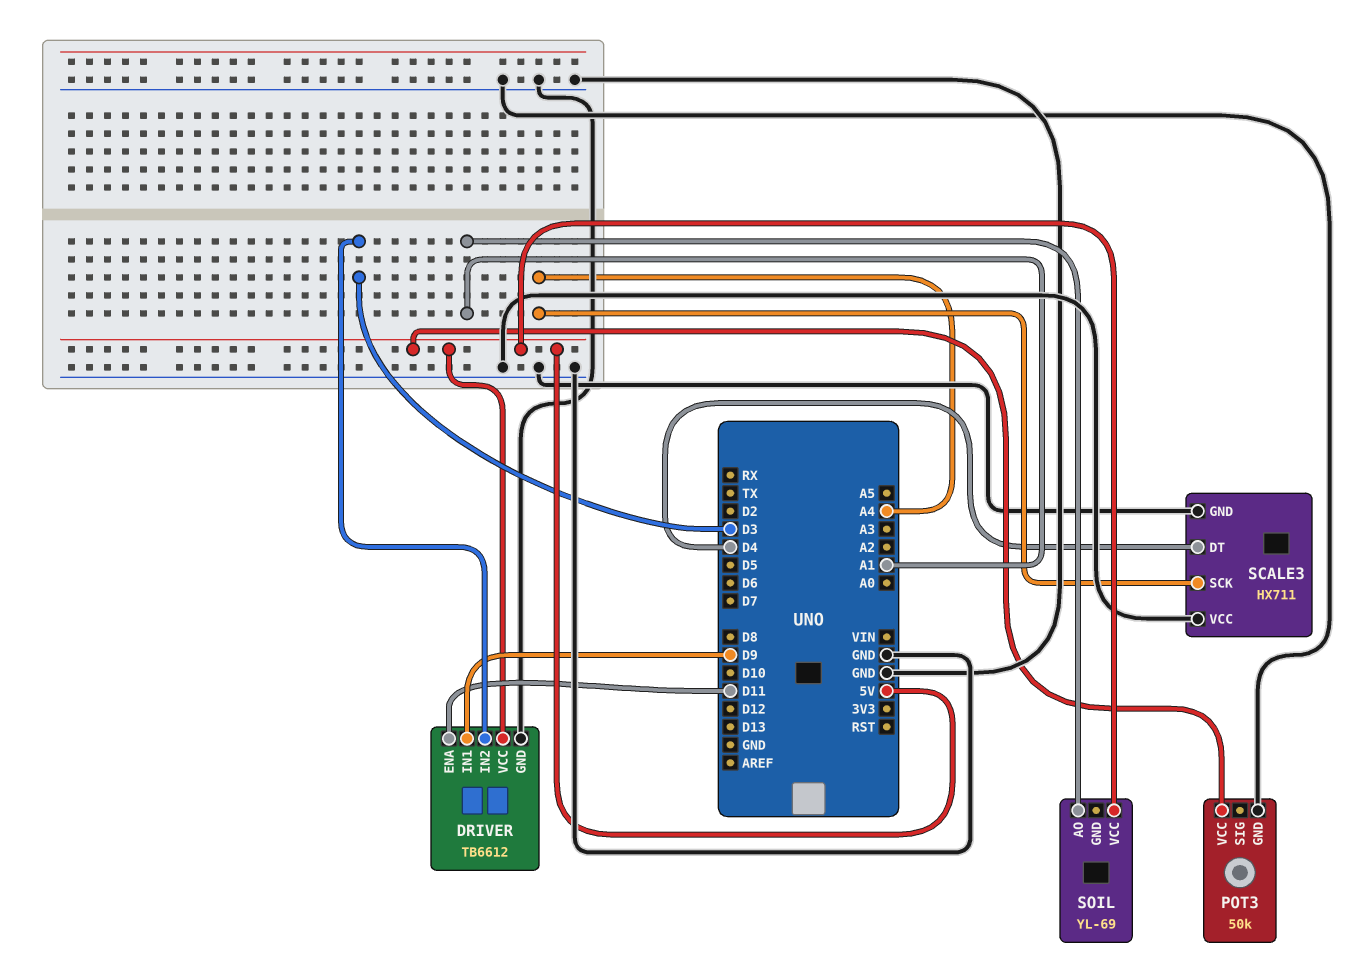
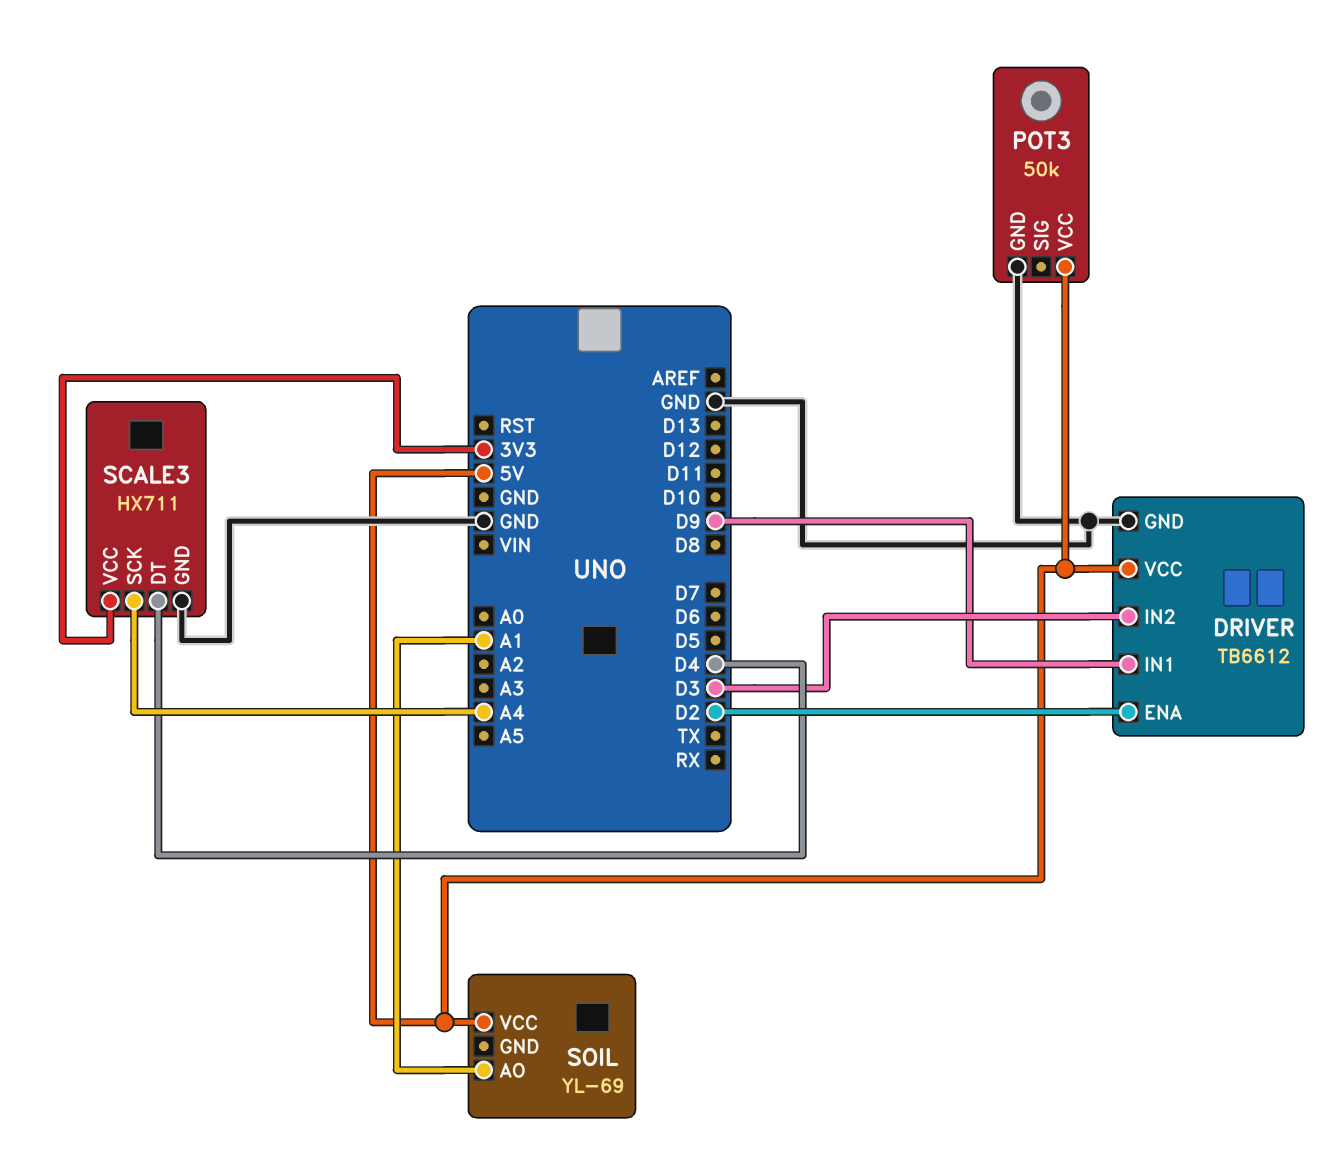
DRIVER pin ENA: D11 -> D2
SCALE3 pin VCC: GND -> 3V3

